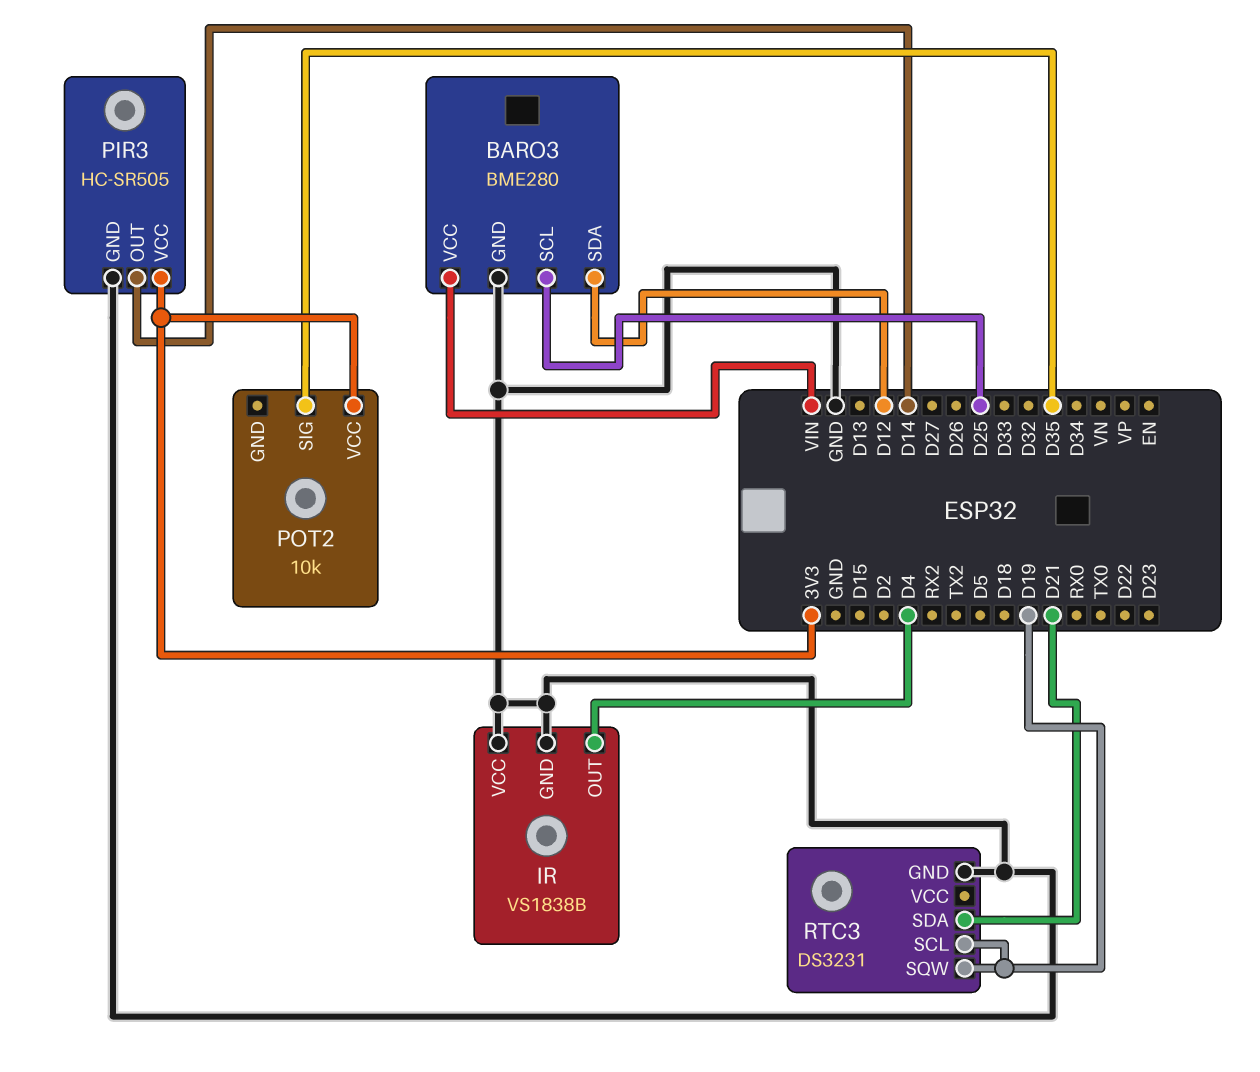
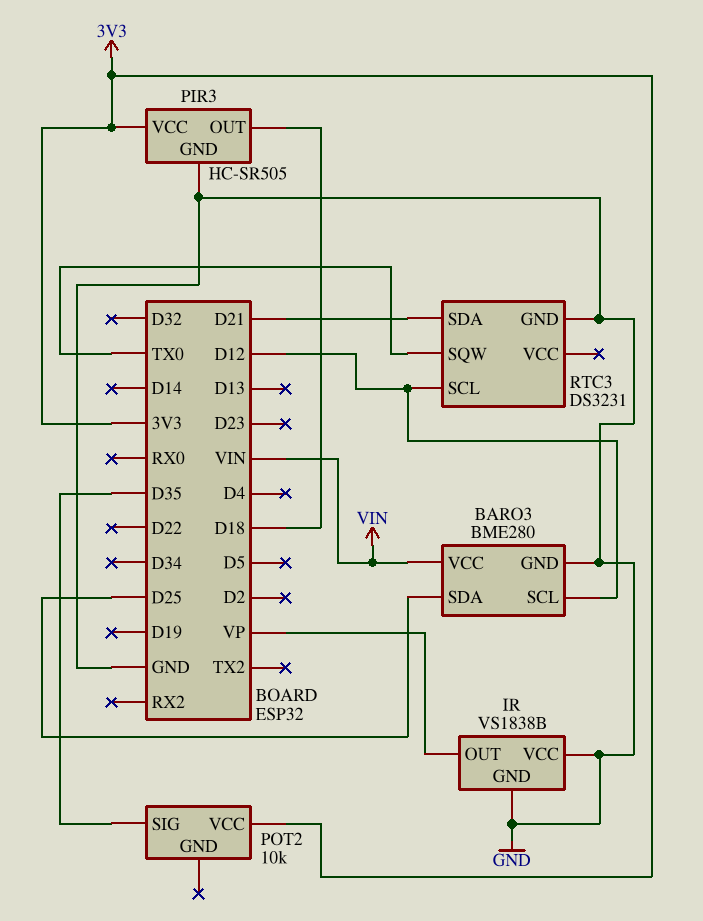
BARO3 pin SCL: D25 -> D12
BARO3 pin SDA: D12 -> D25
IR pin OUT: D4 -> VP
PIR3 pin OUT: D14 -> D18
RTC3 pin SCL: D19 -> D12
RTC3 pin SQW: D19 -> TX0

